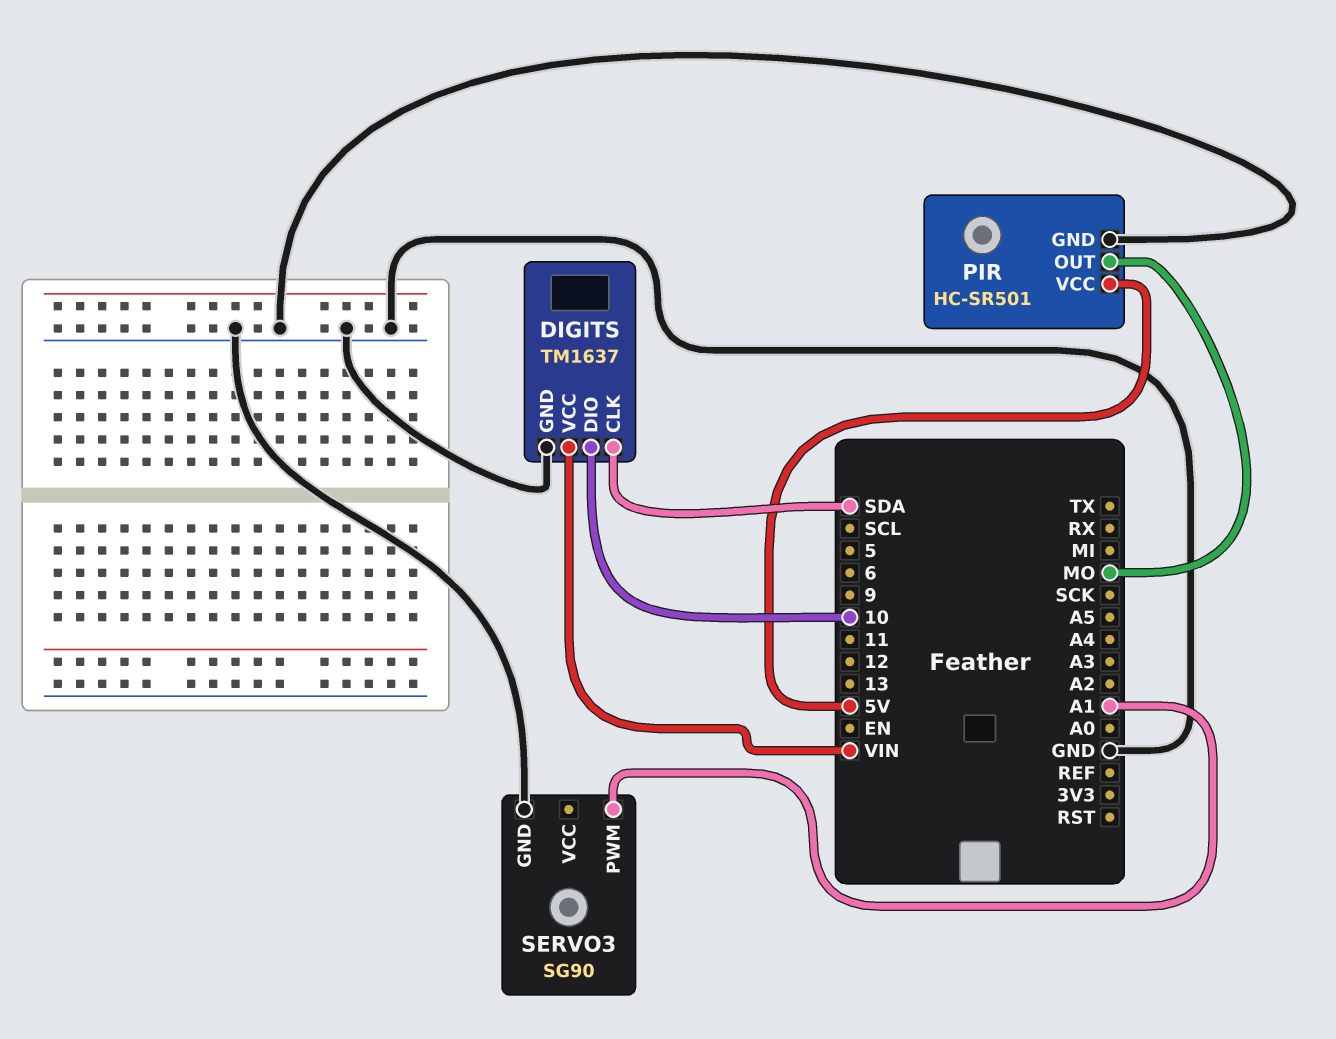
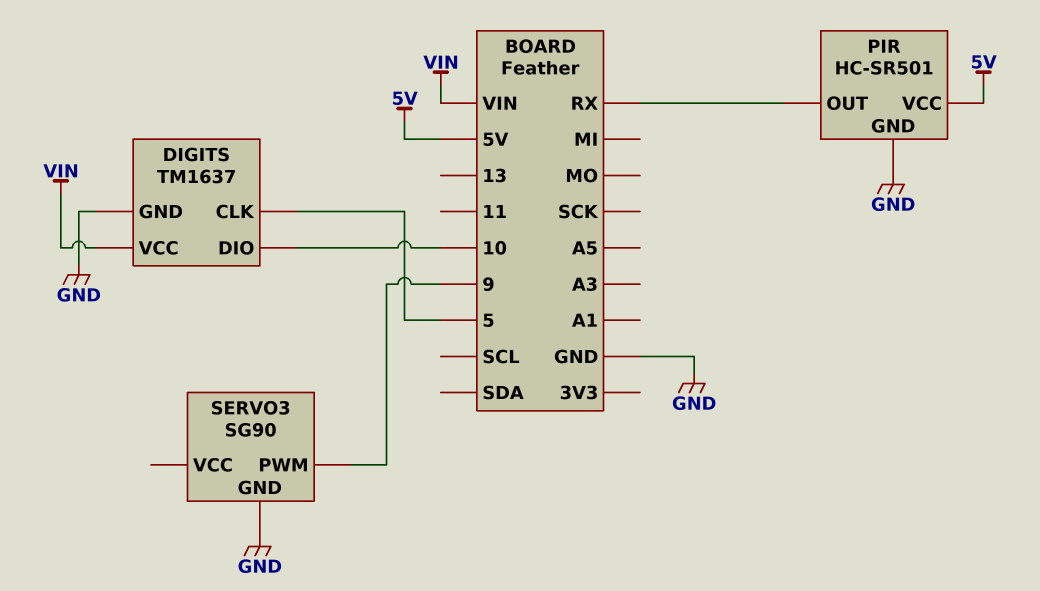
DIGITS pin CLK: SDA -> 5
PIR pin OUT: MO -> RX
SERVO3 pin PWM: A1 -> 9

